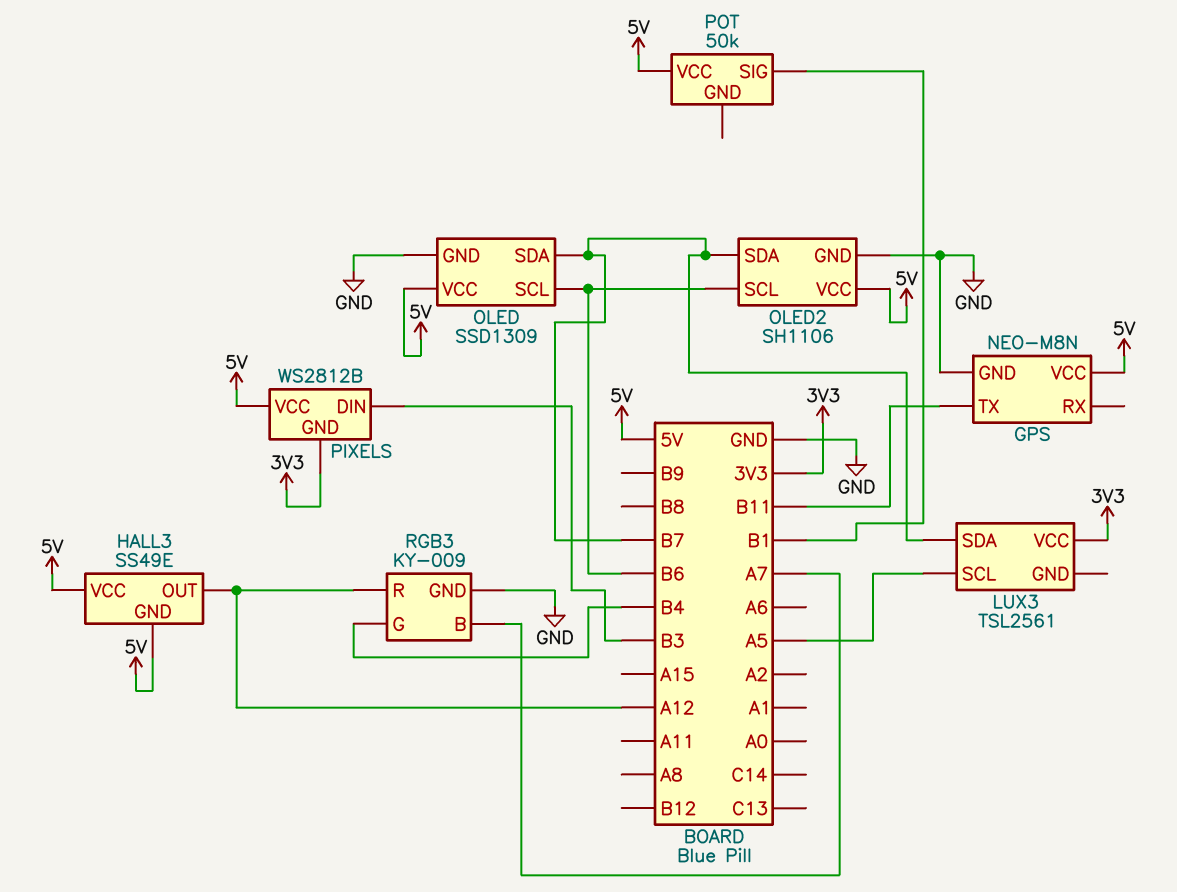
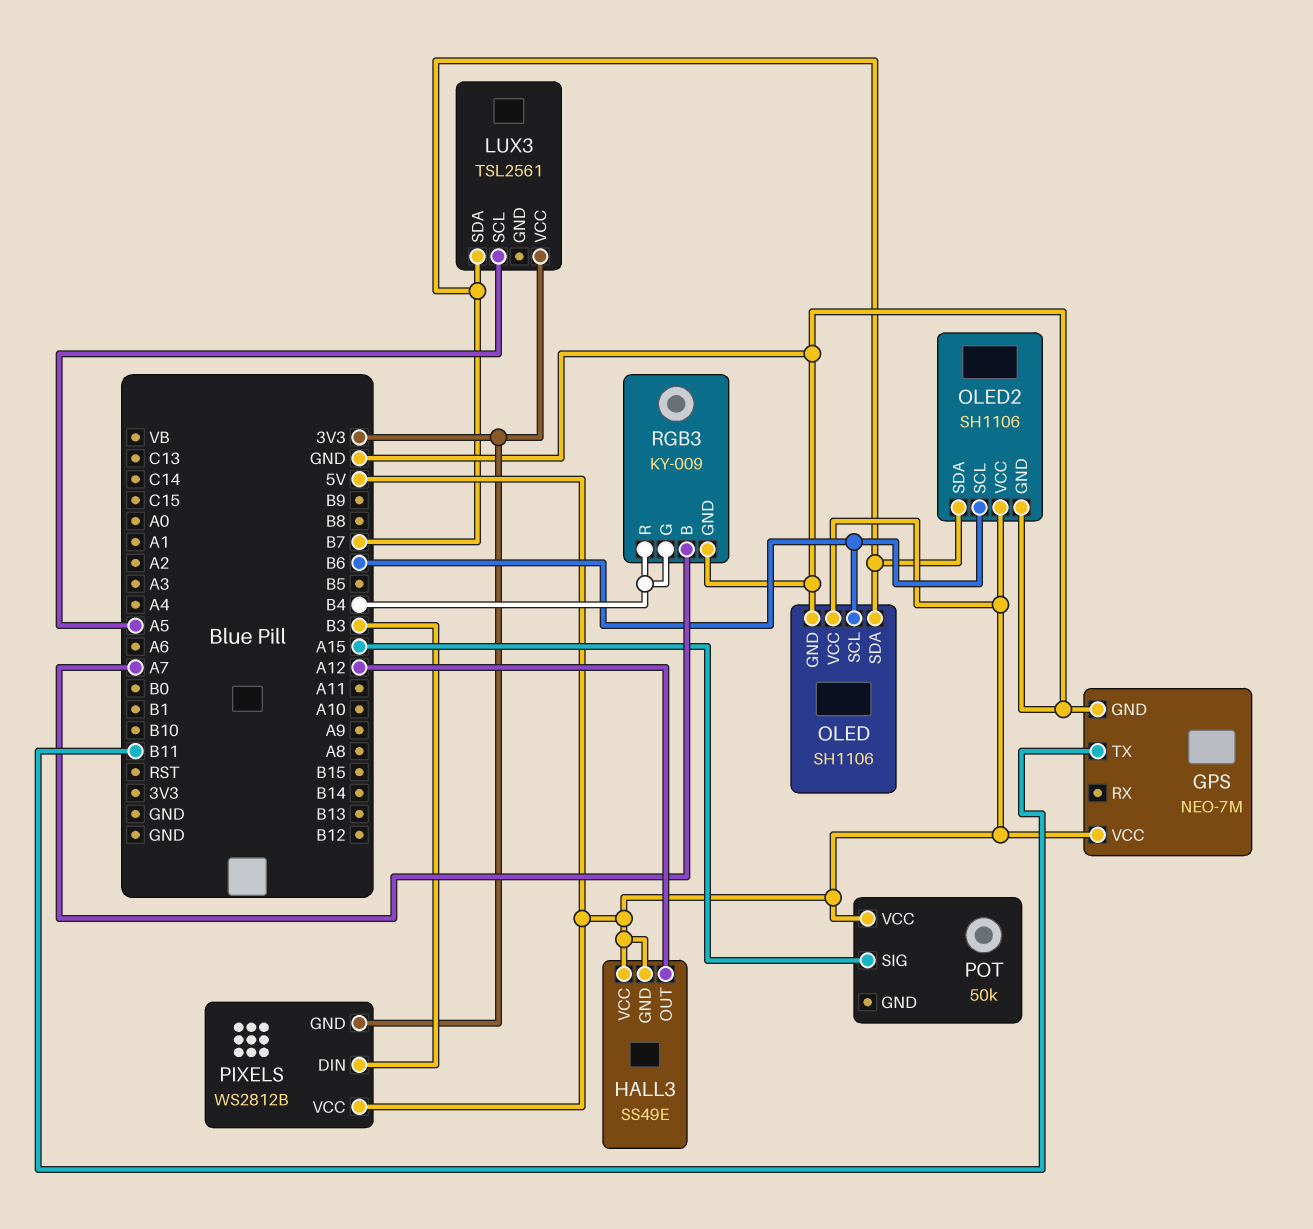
GPS: NEO-M8N -> NEO-7M
OLED: SSD1309 -> SH1106
POT pin SIG: B1 -> A15
RGB3 pin R: A12 -> B4

